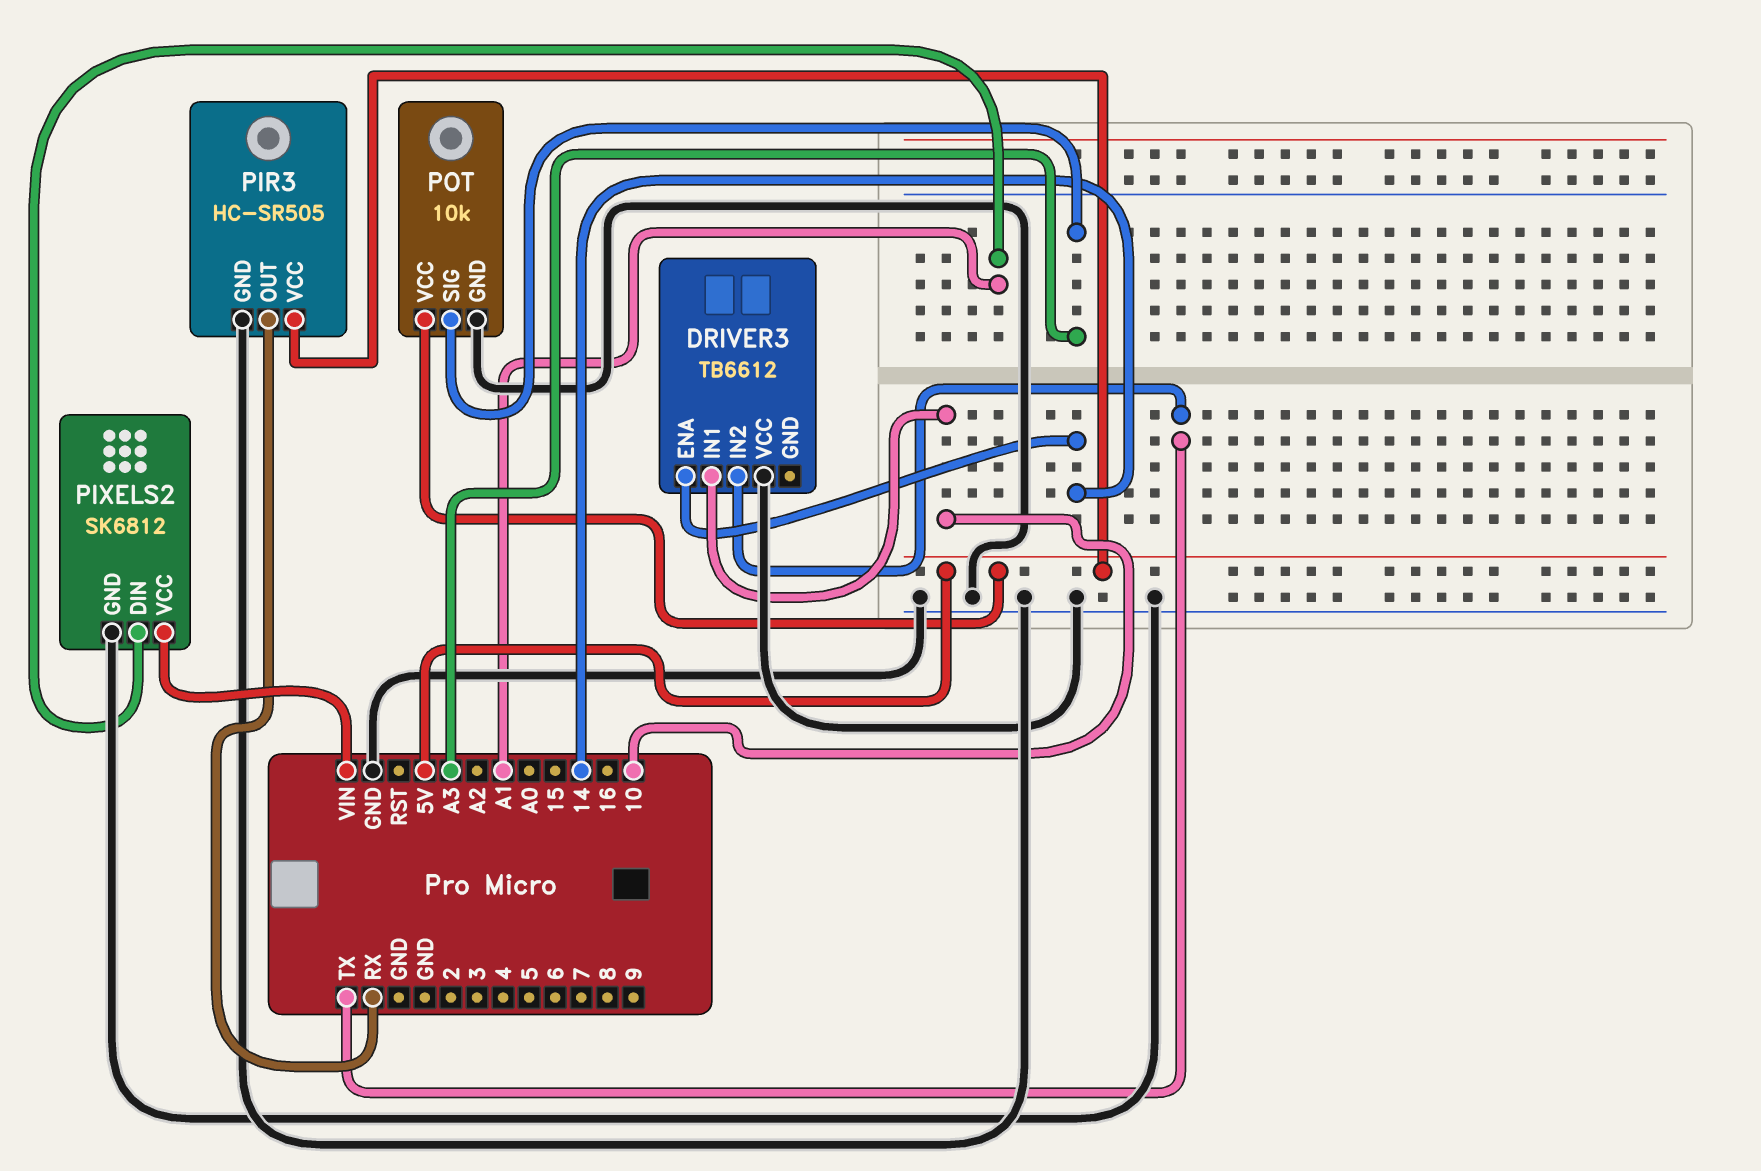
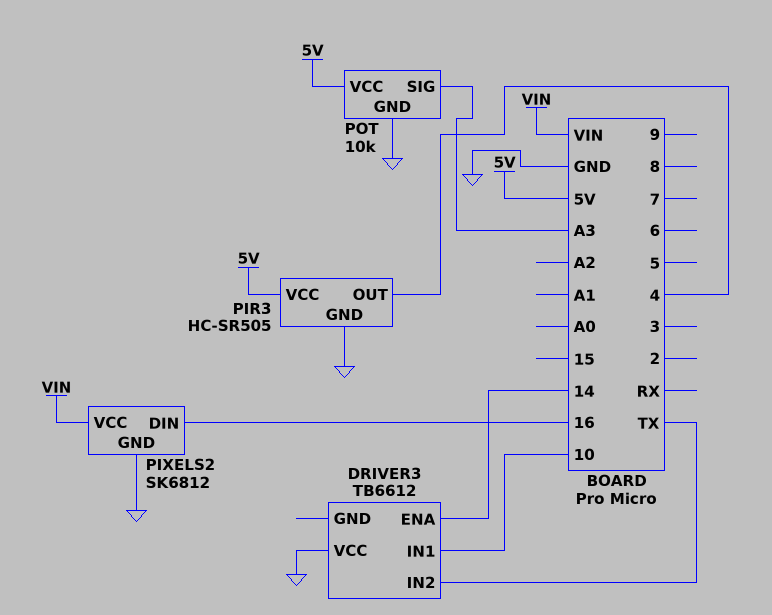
PIR3 pin OUT: RX -> 4
PIXELS2 pin DIN: A1 -> 16

